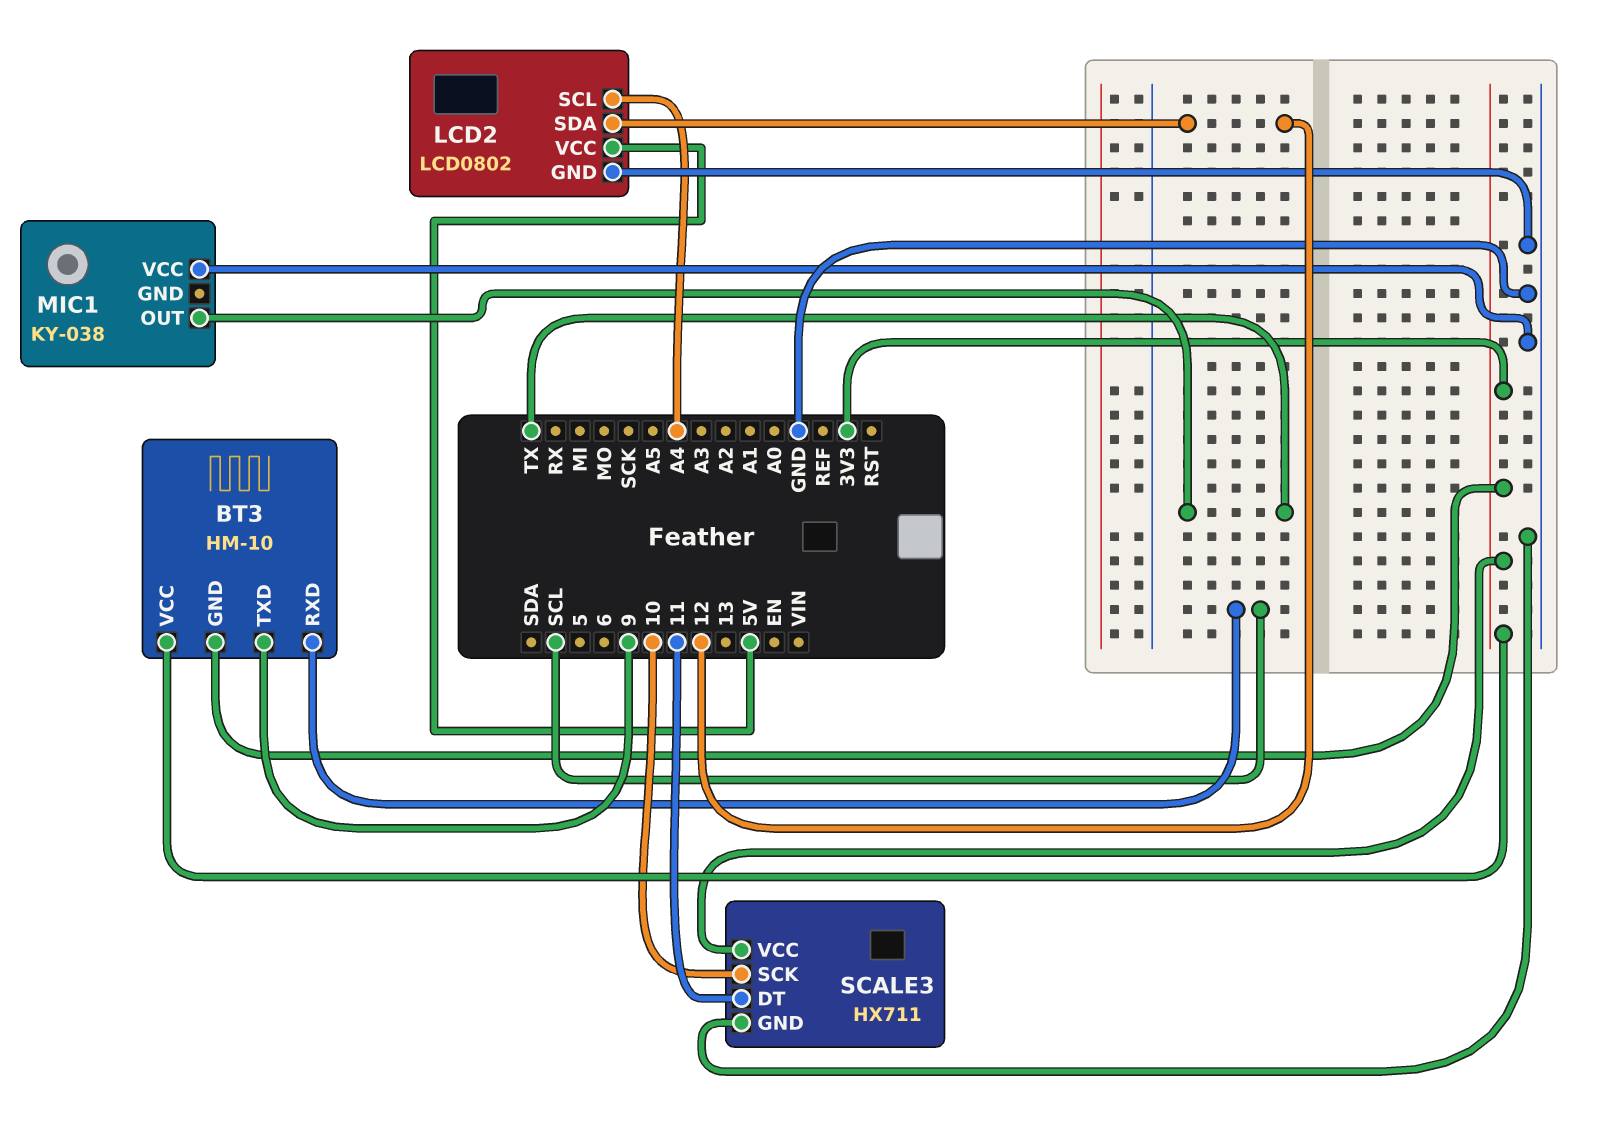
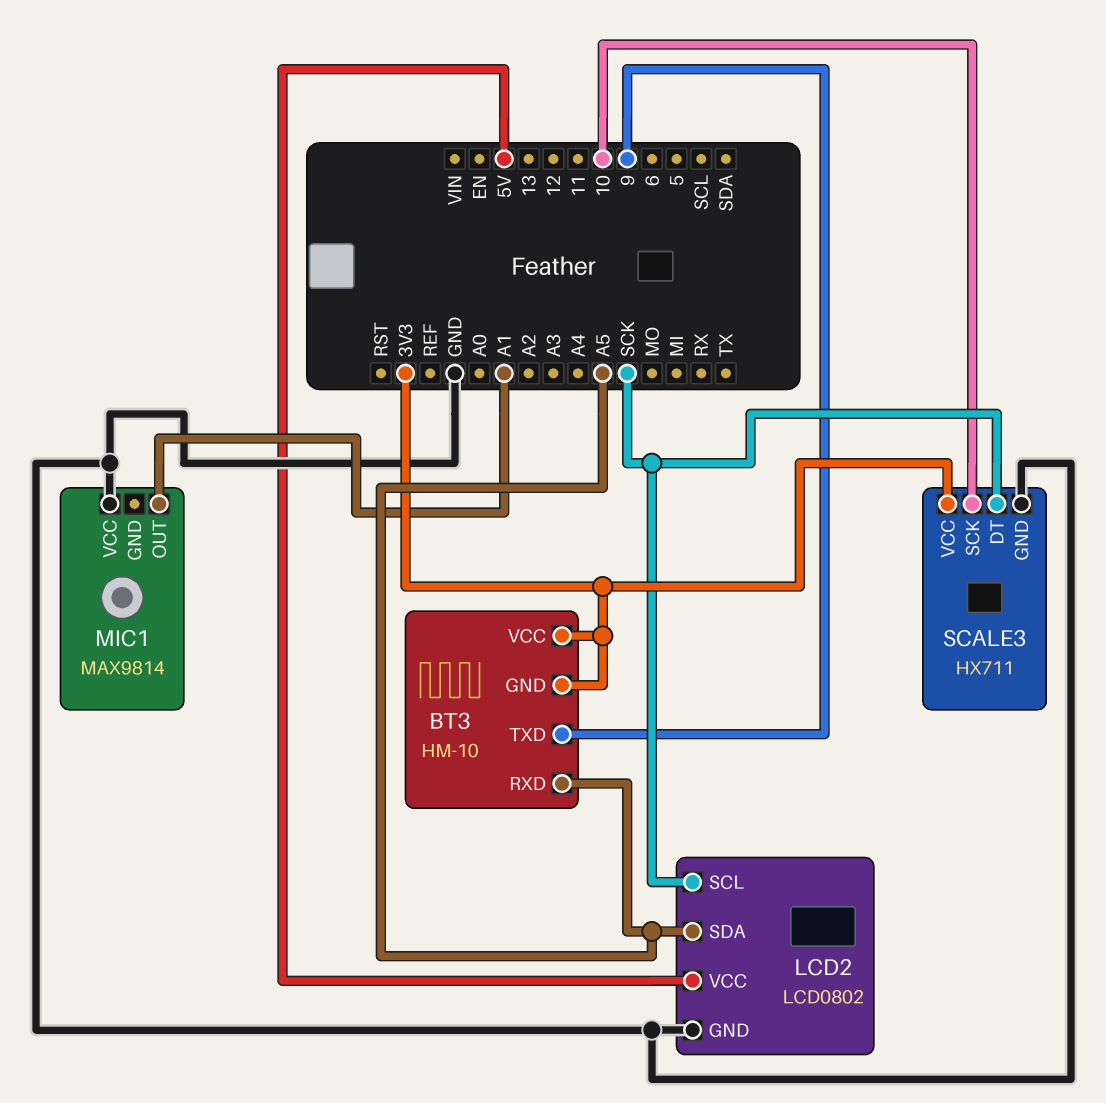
BT3 pin RXD: SCL -> A5
LCD2 pin SCL: A4 -> SCK
LCD2 pin SDA: 12 -> A5
MIC1: KY-038 -> MAX9814
MIC1 pin OUT: TX -> A1
SCALE3 pin DT: 11 -> SCK

